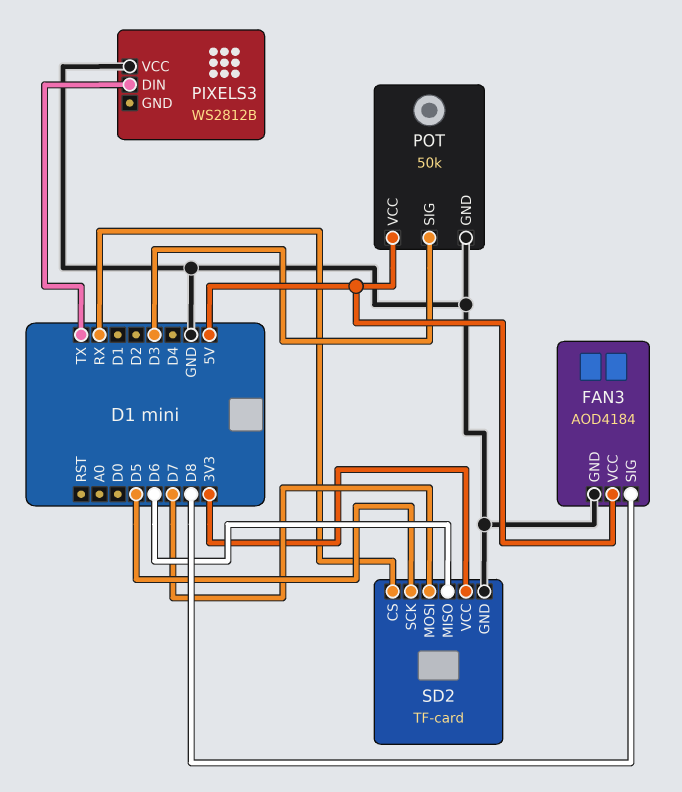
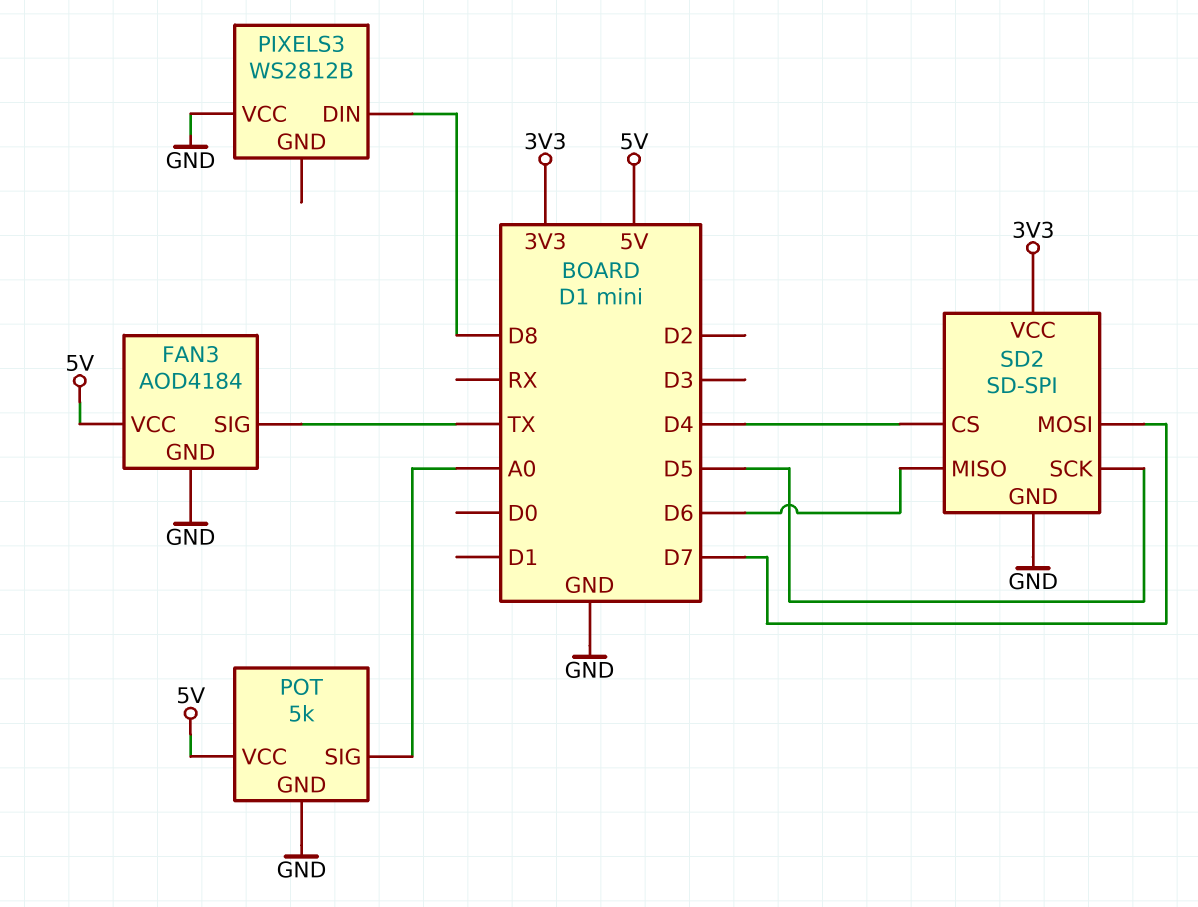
FAN3 pin SIG: D8 -> TX
PIXELS3 pin DIN: TX -> D8
POT: 50k -> 5k
POT pin SIG: D3 -> A0
SD2: TF-card -> SD-SPI
SD2 pin CS: RX -> D4

